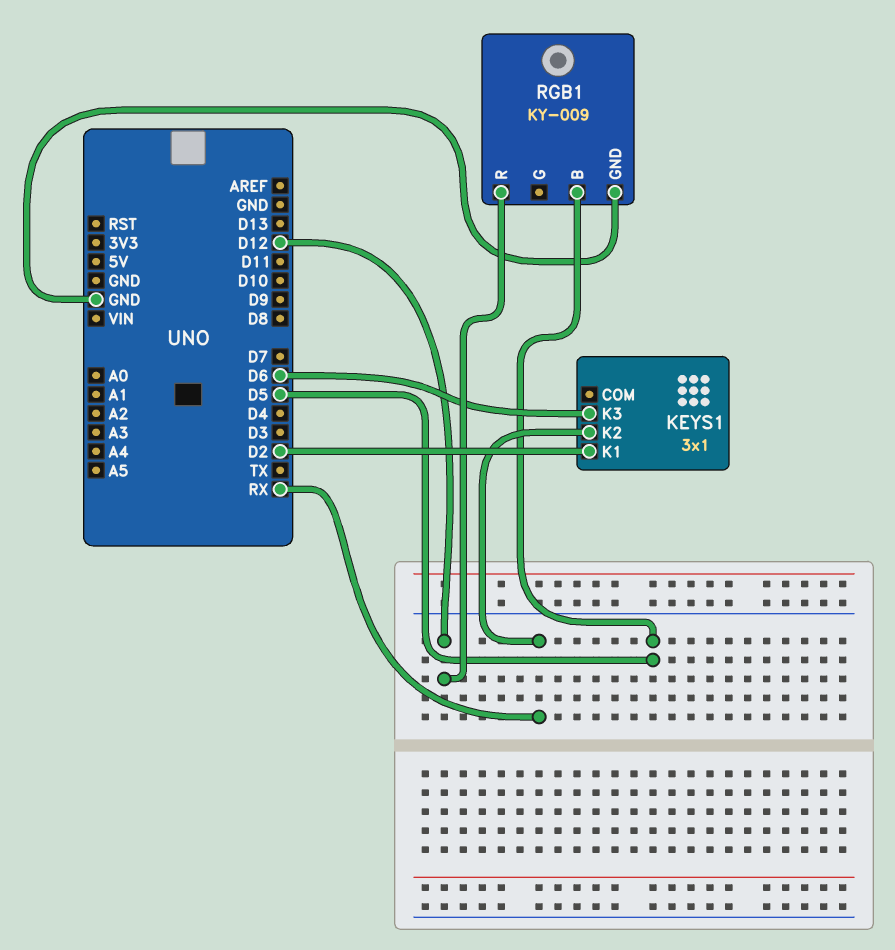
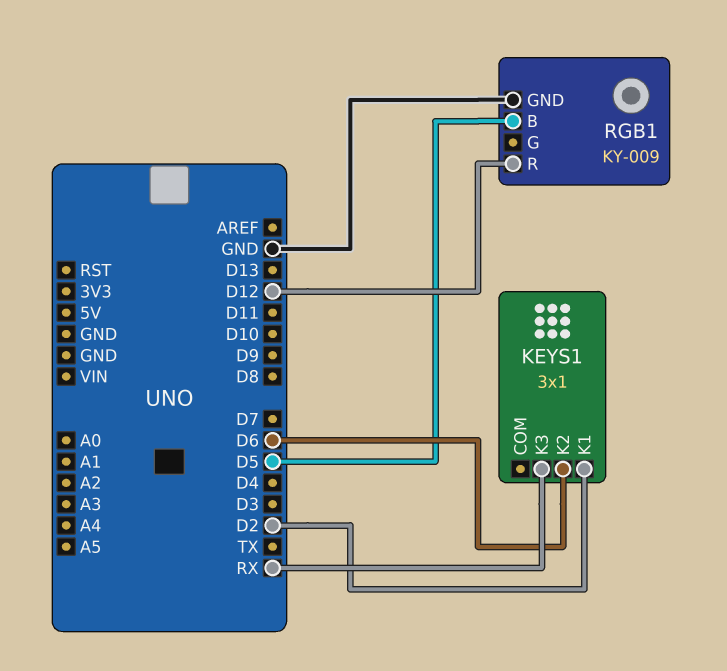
KEYS1 pin K2: RX -> D6
KEYS1 pin K3: D6 -> RX

